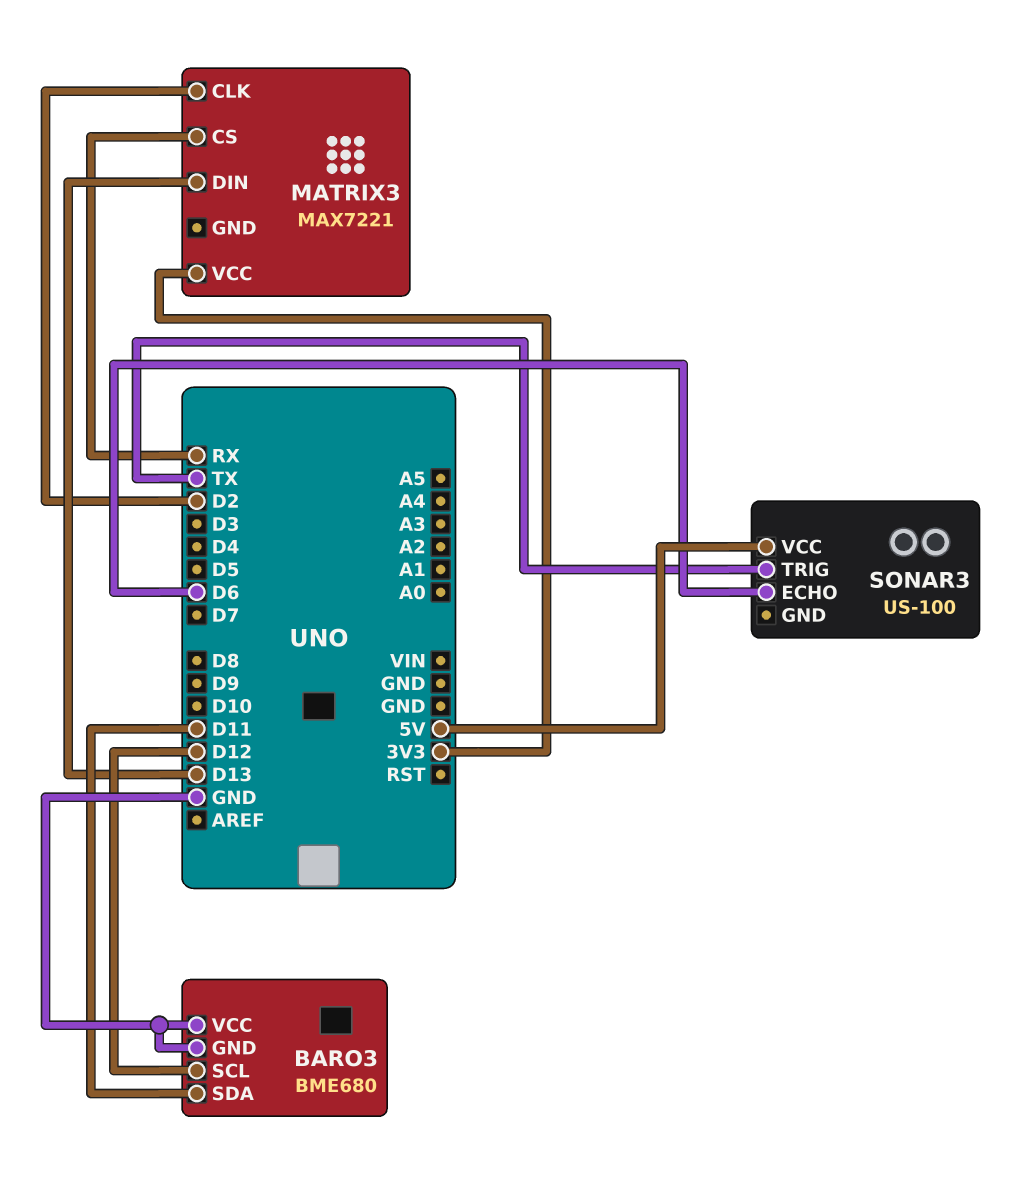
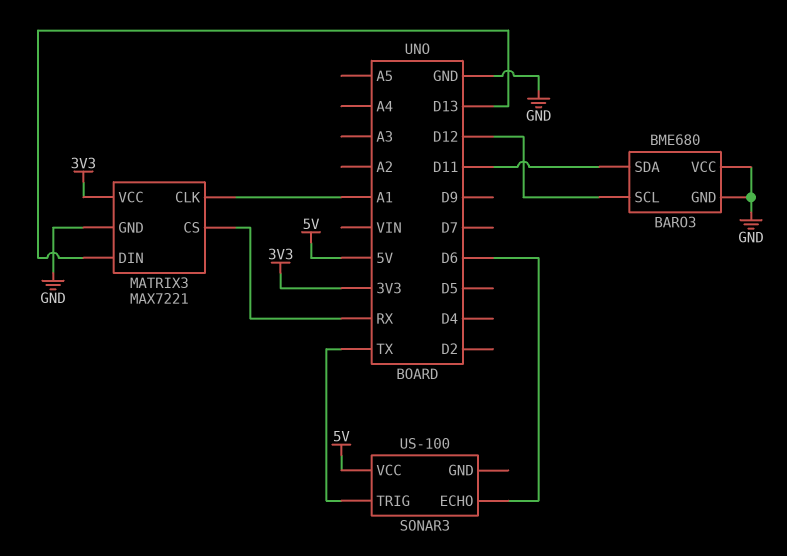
MATRIX3 pin CLK: D2 -> A1
MATRIX3 pin GND: none -> GND

